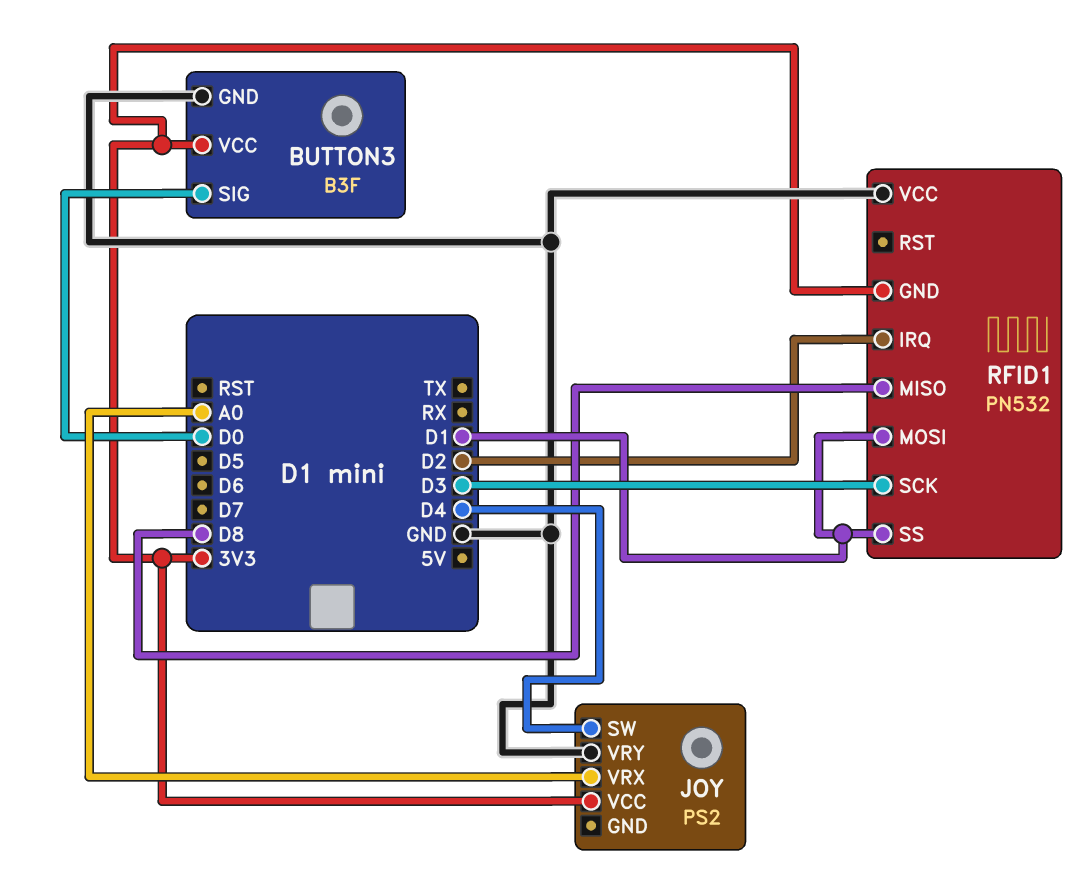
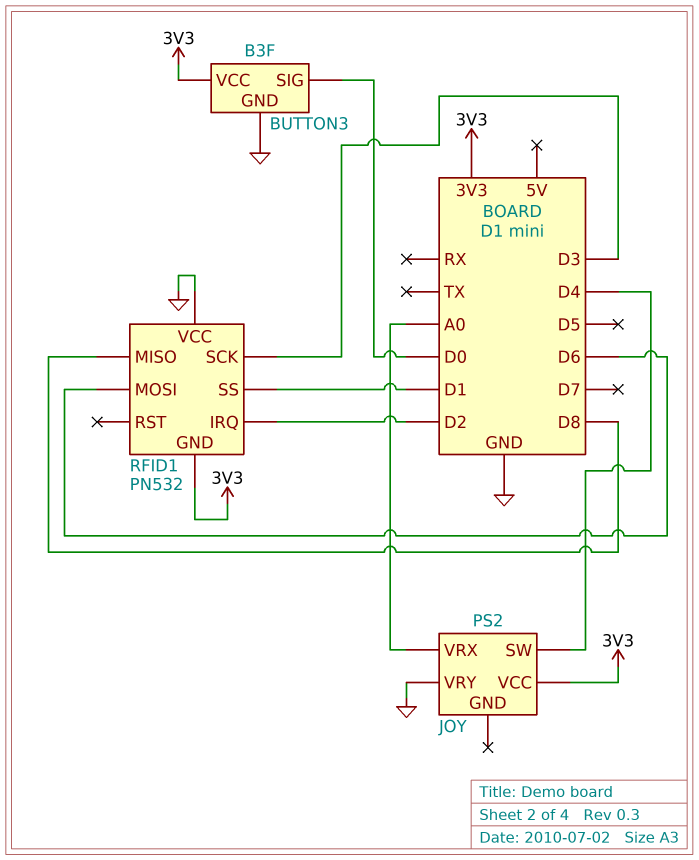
RFID1 pin MOSI: D1 -> D6

